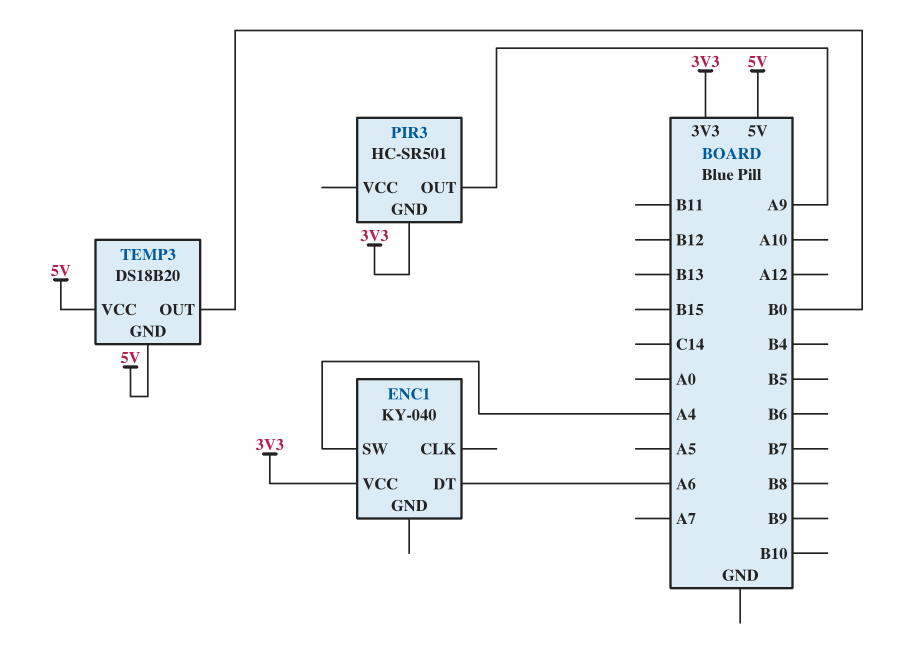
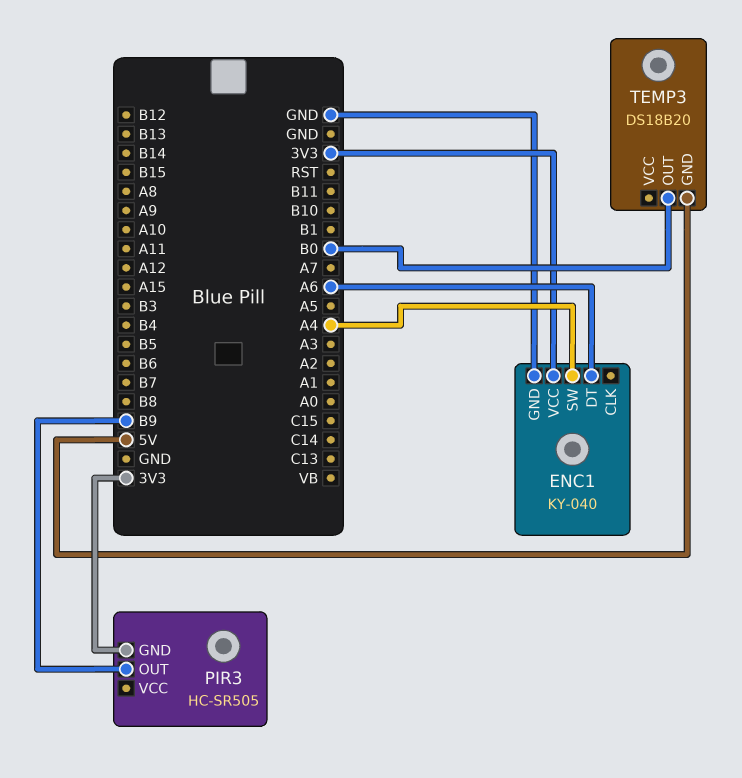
ENC1 pin GND: none -> GND
PIR3: HC-SR501 -> HC-SR505
PIR3 pin OUT: A9 -> B9
TEMP3 pin VCC: 5V -> none

